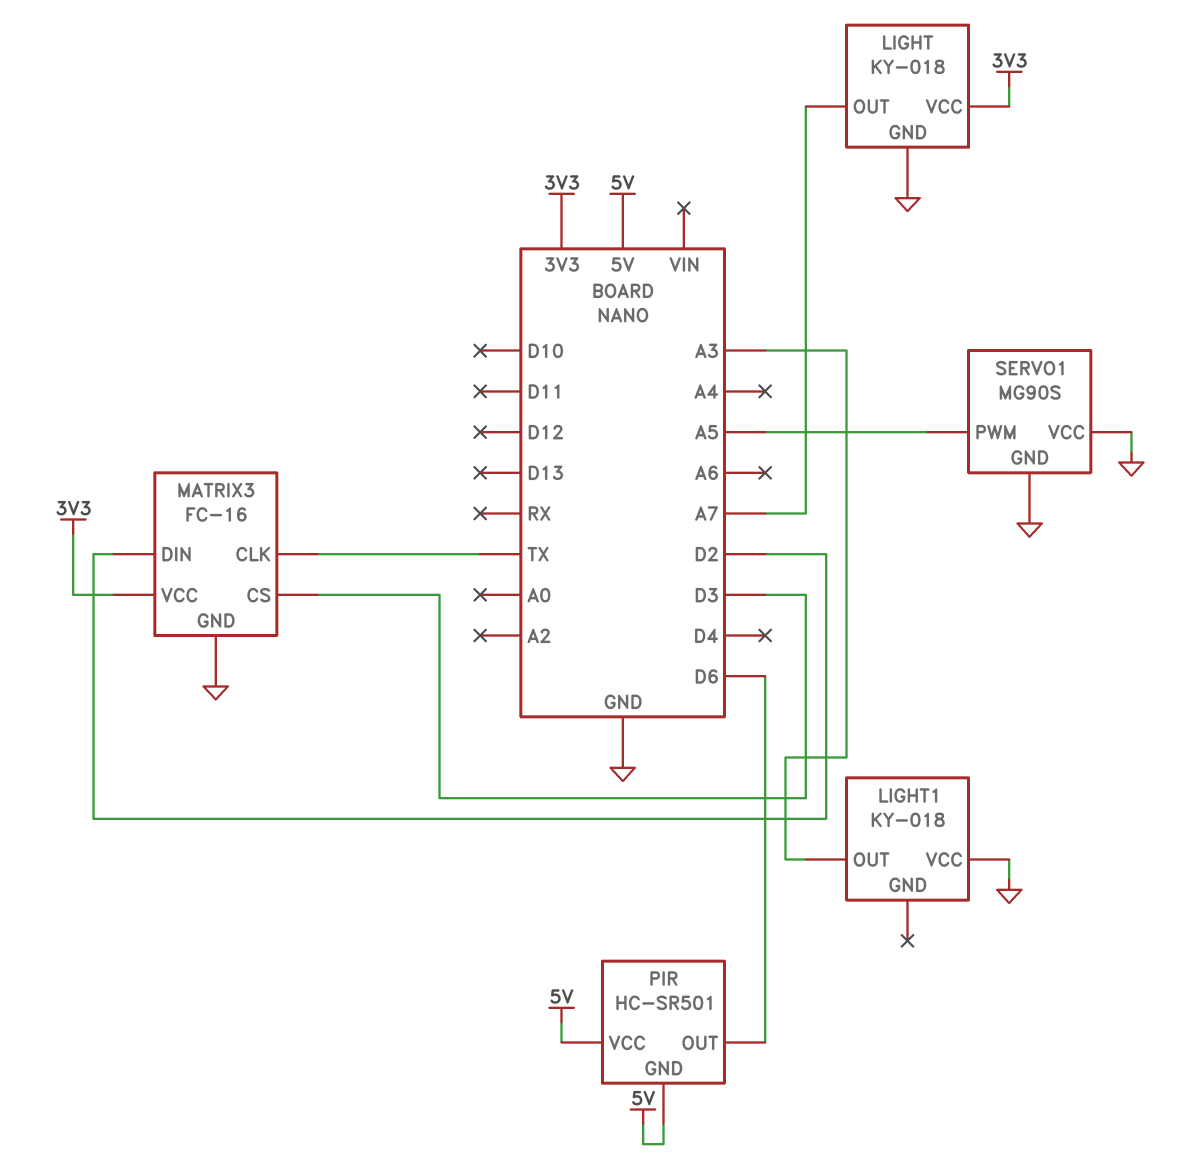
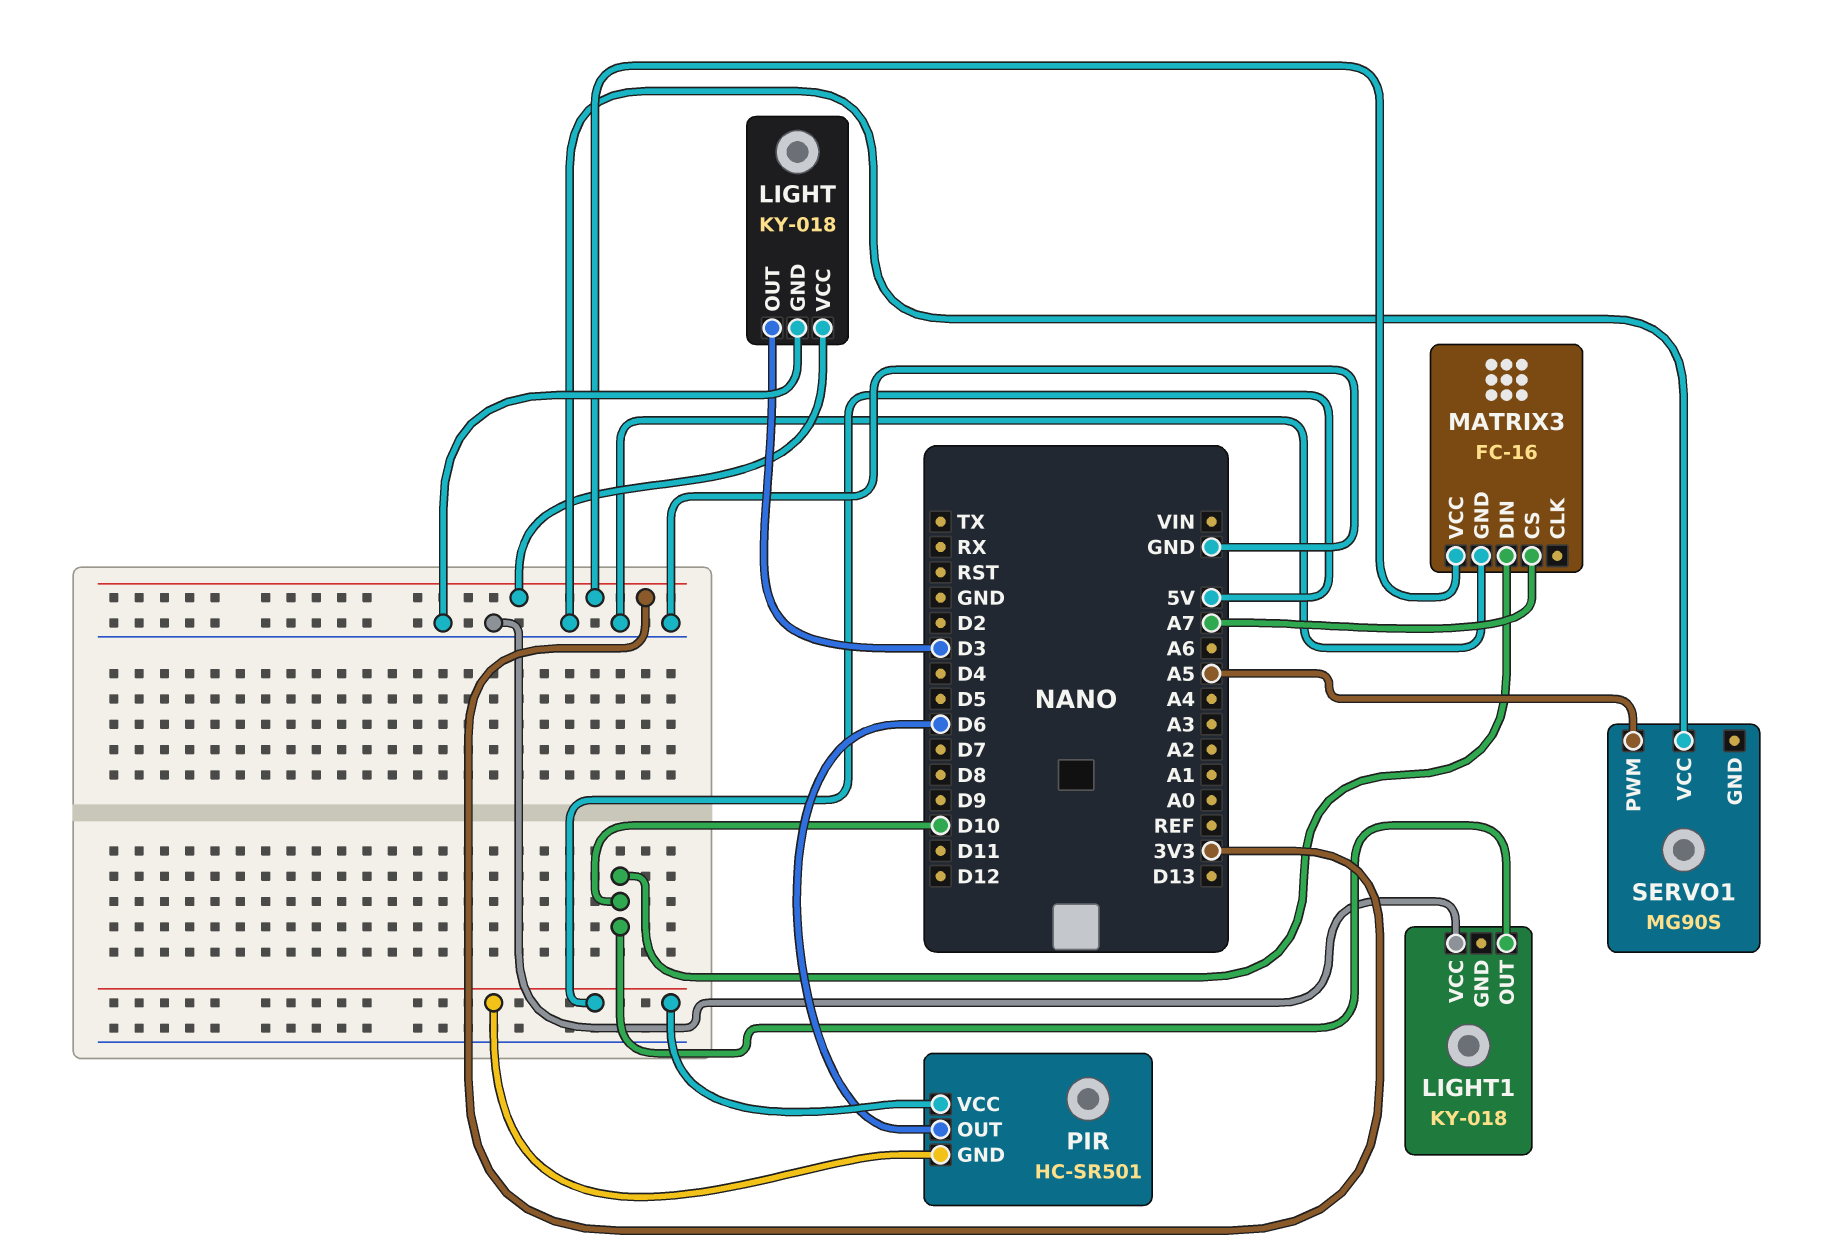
LIGHT pin OUT: A7 -> D3
LIGHT1 pin OUT: A3 -> D10
MATRIX3 pin CLK: TX -> none
MATRIX3 pin CS: D3 -> A7
MATRIX3 pin DIN: D2 -> D10
SERVO1 pin GND: GND -> none

